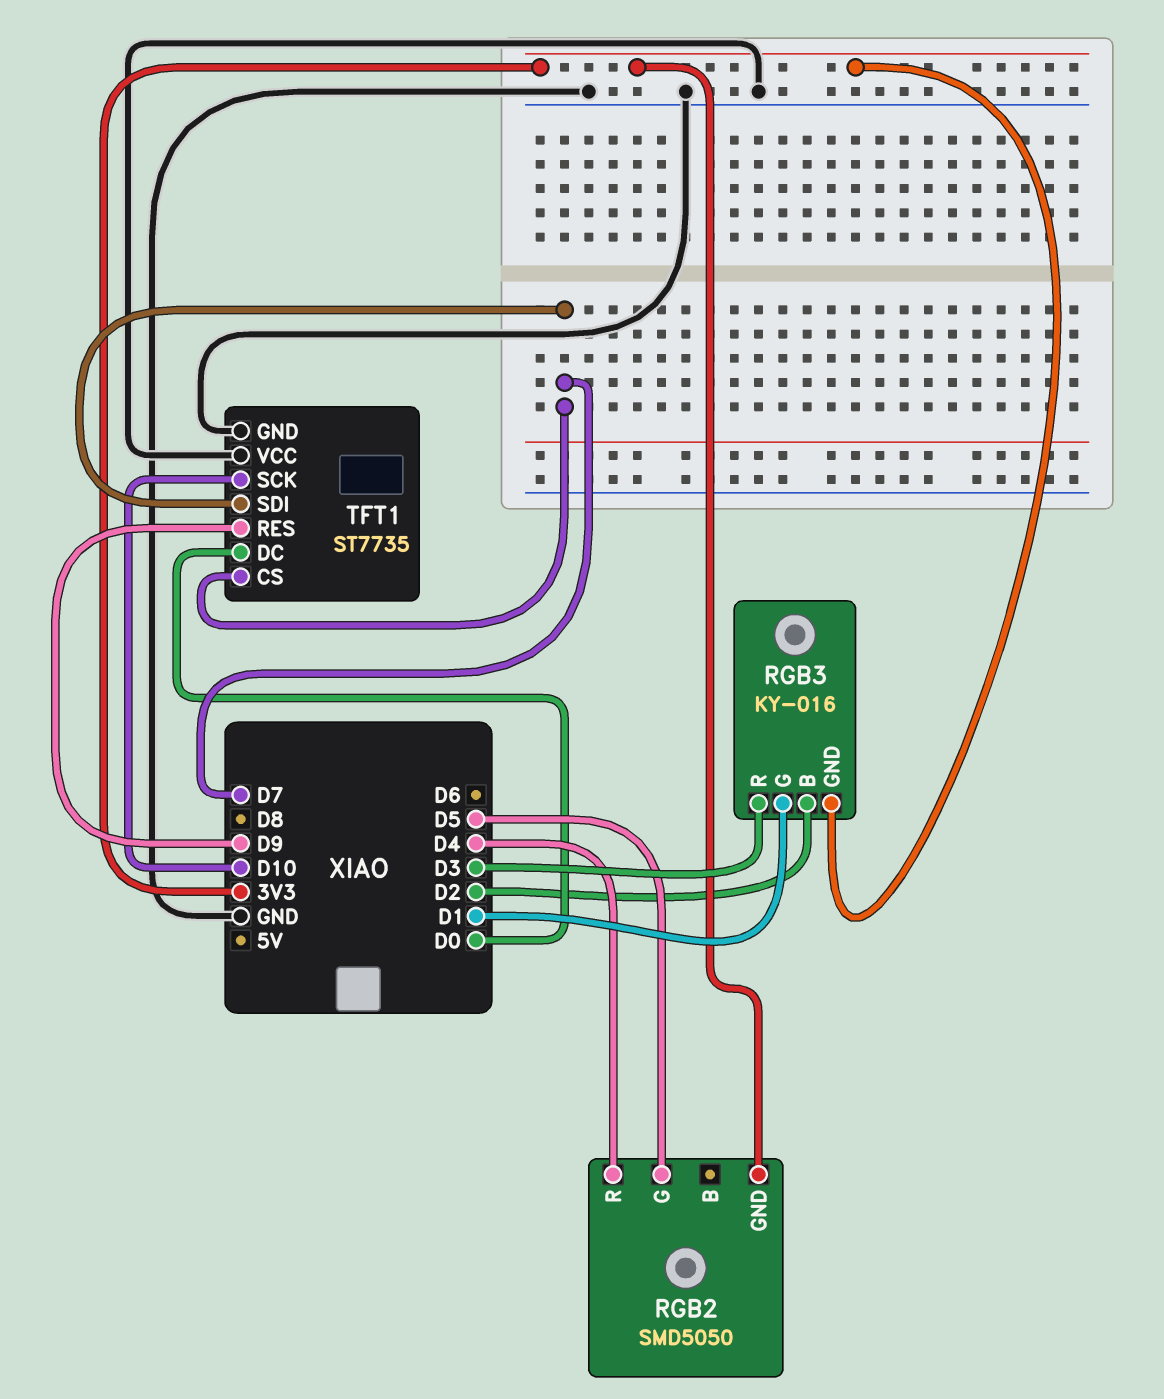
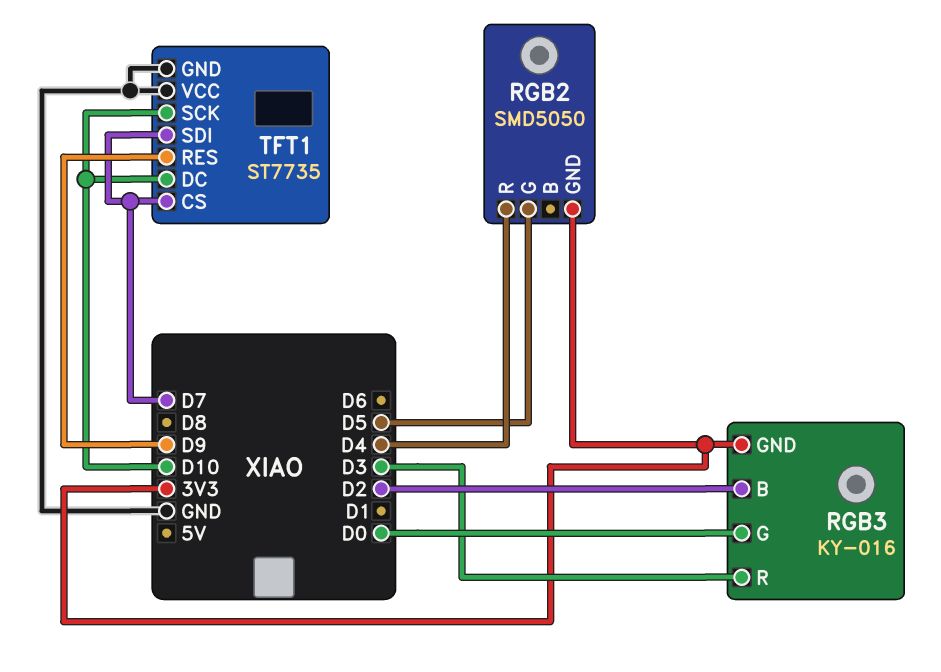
RGB3 pin G: D1 -> D0
TFT1 pin DC: D0 -> D10

